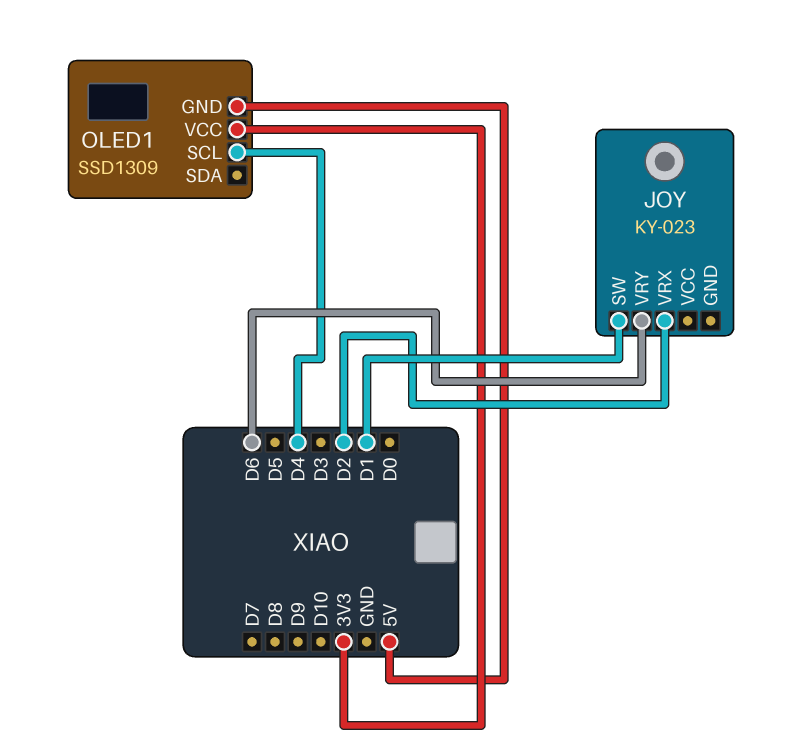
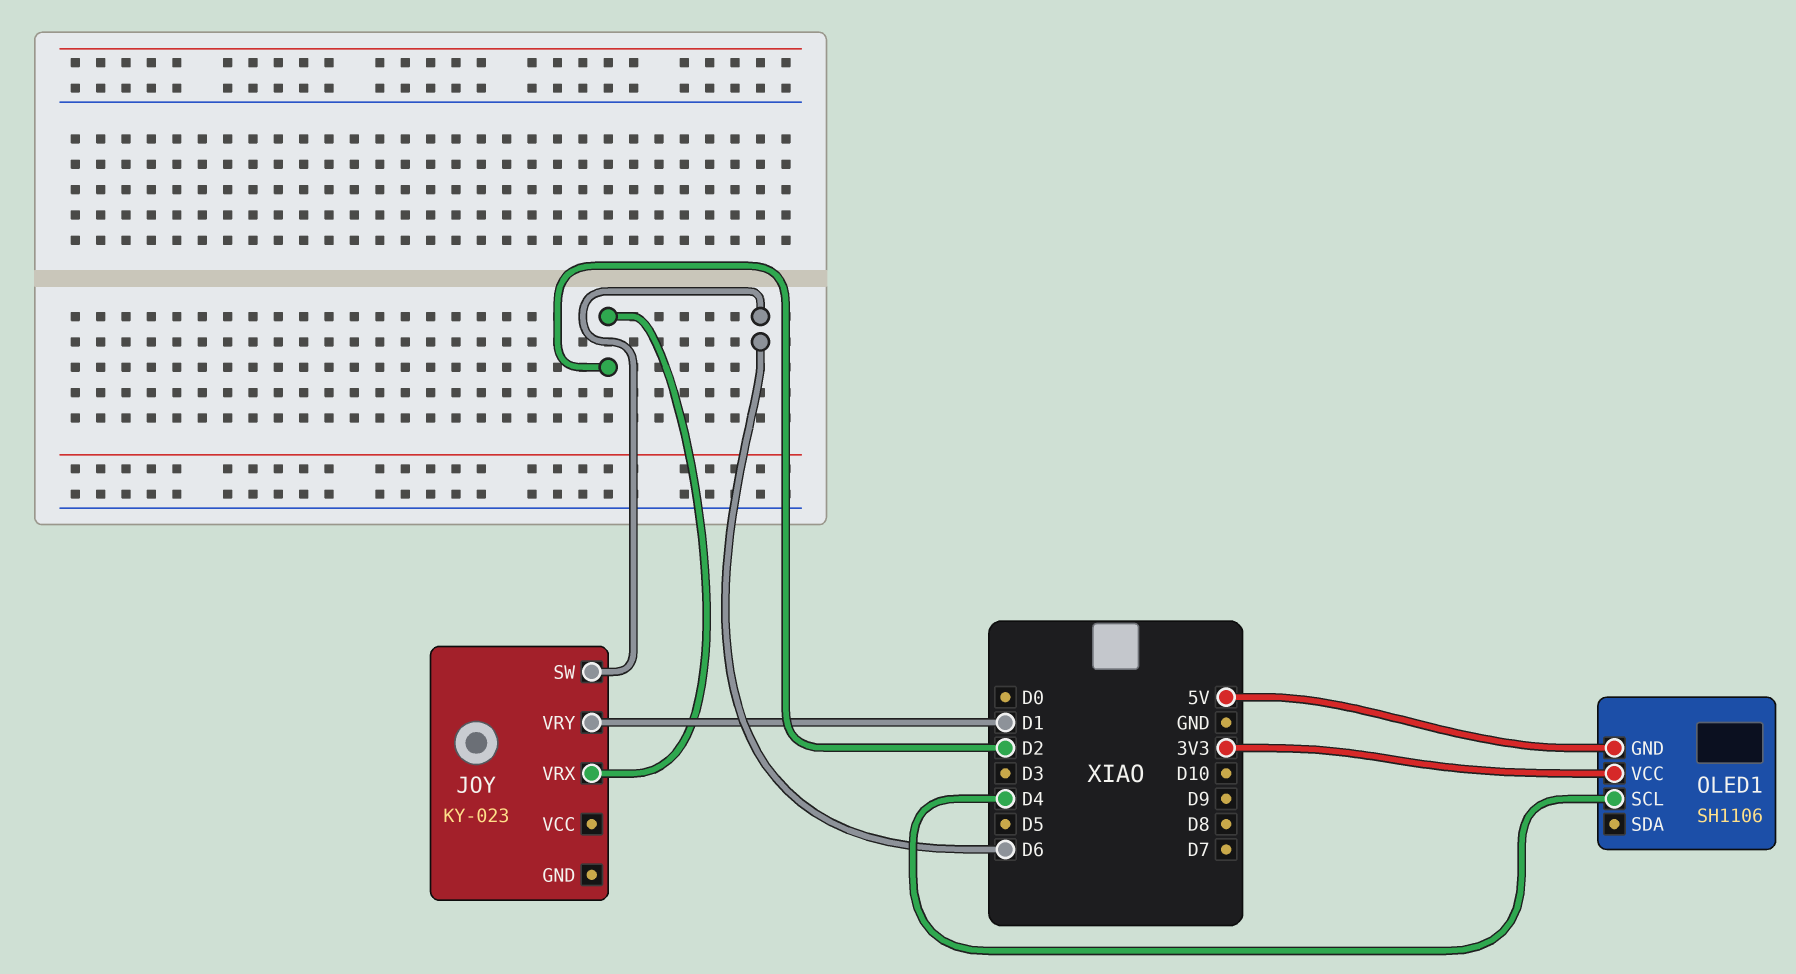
JOY pin SW: D1 -> D6
JOY pin VRY: D6 -> D1
OLED1: SSD1309 -> SH1106

